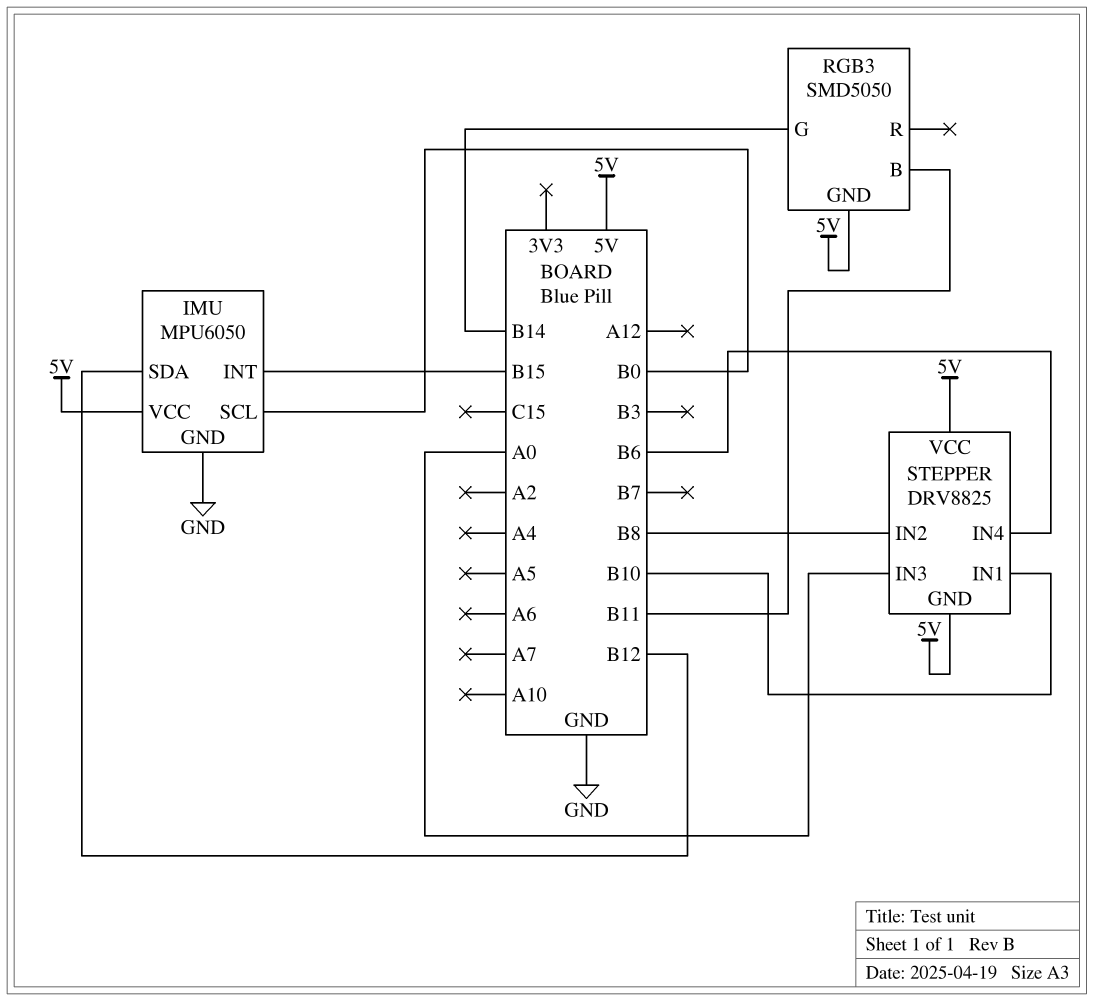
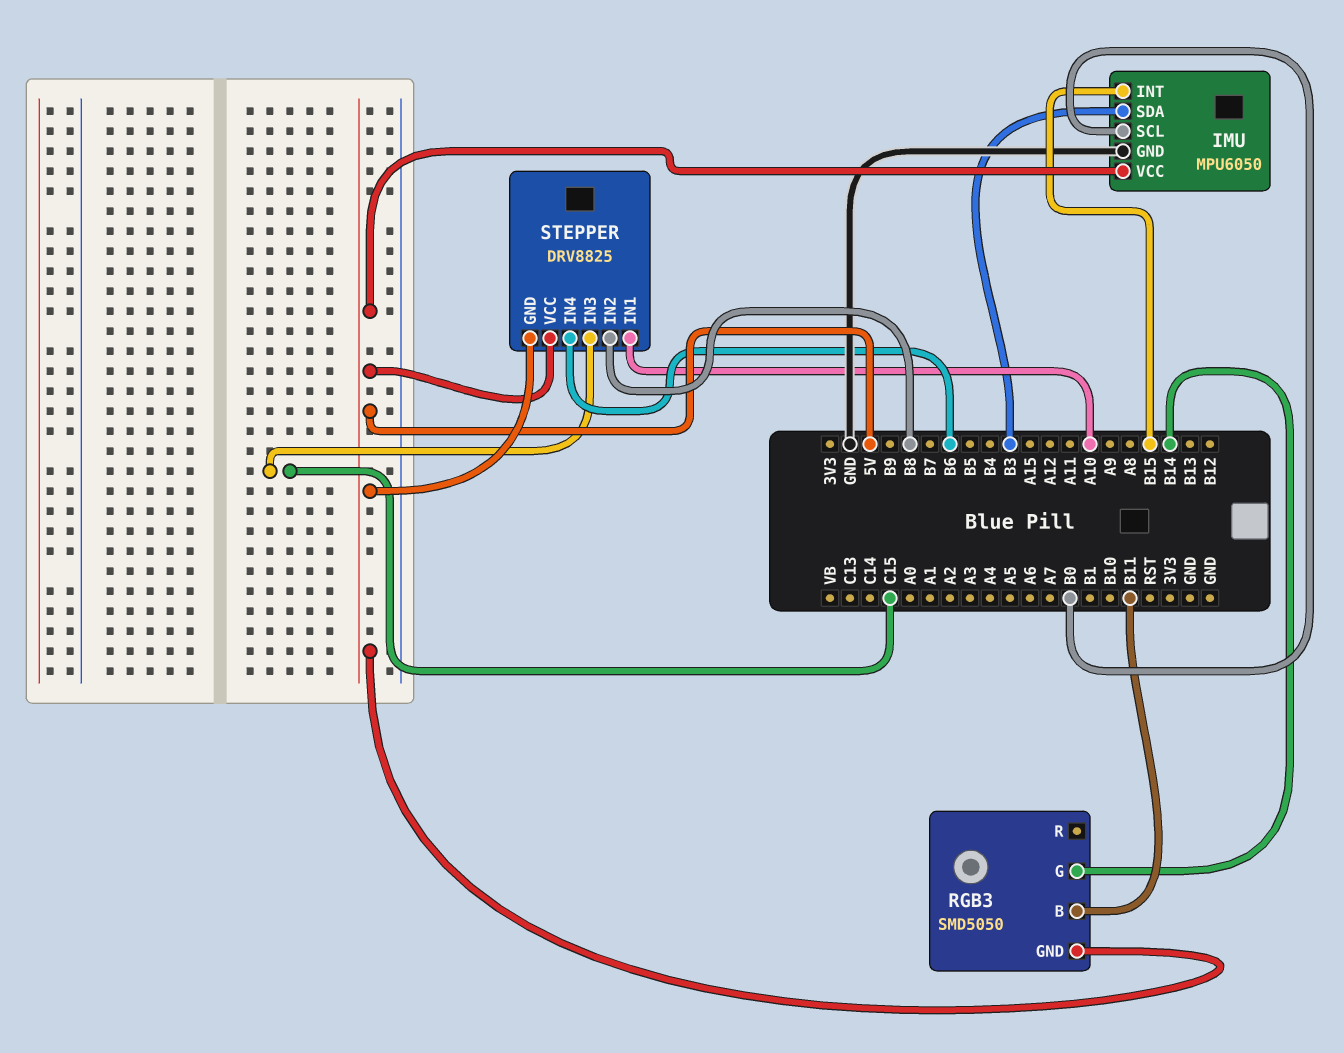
IMU pin SDA: B12 -> B3
STEPPER pin IN1: B10 -> A10
STEPPER pin IN3: A0 -> C15

